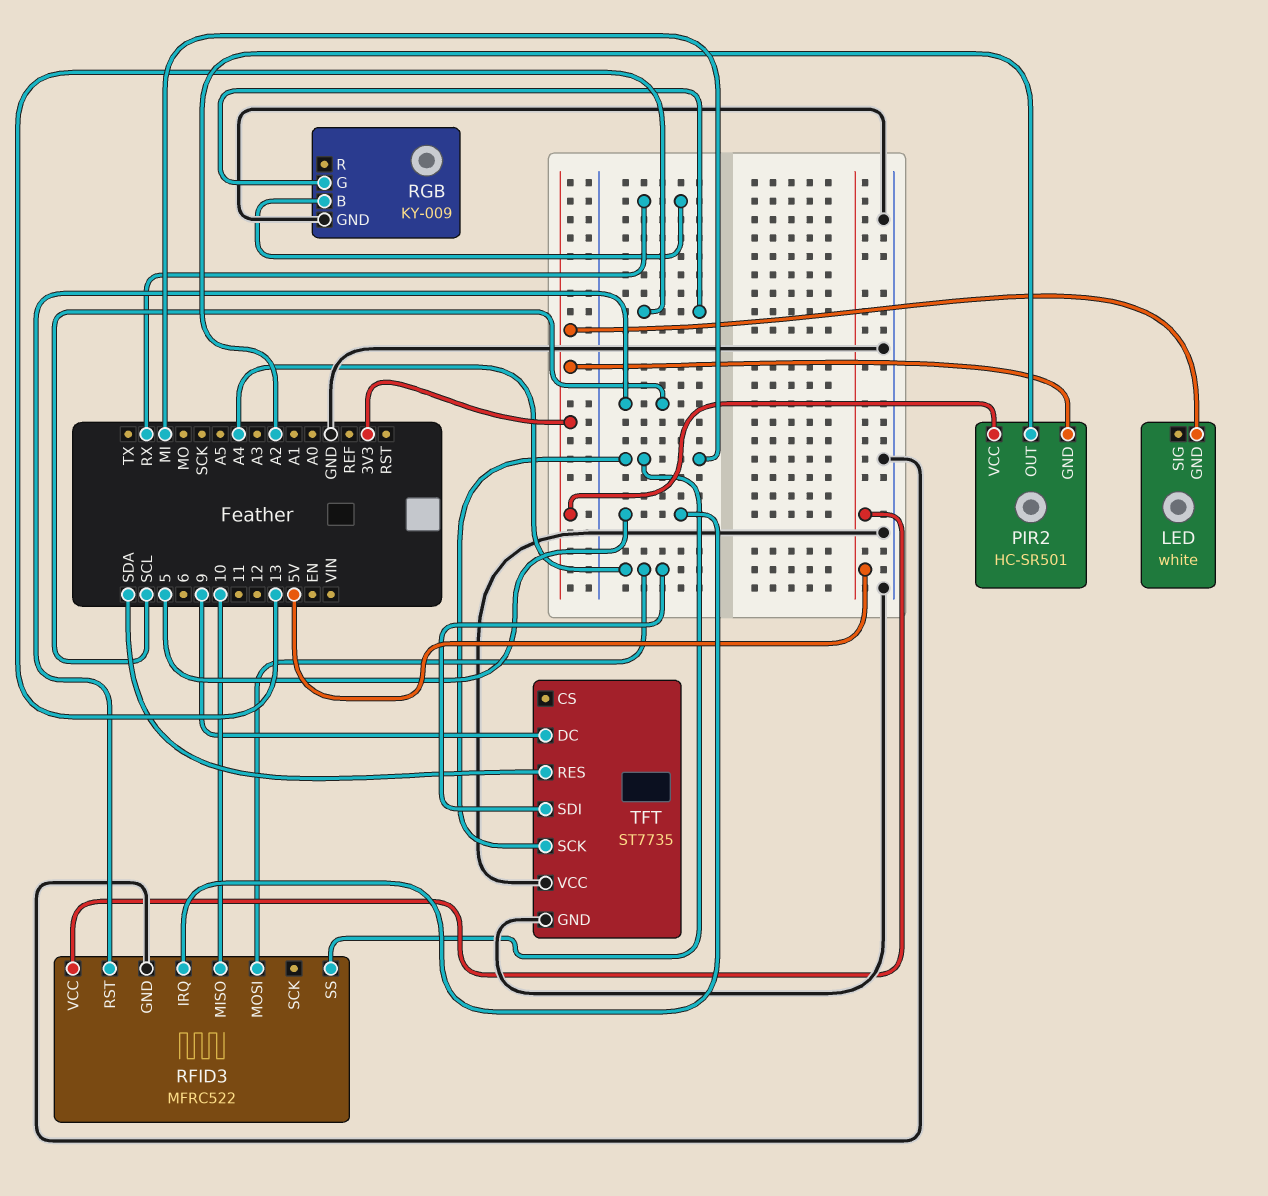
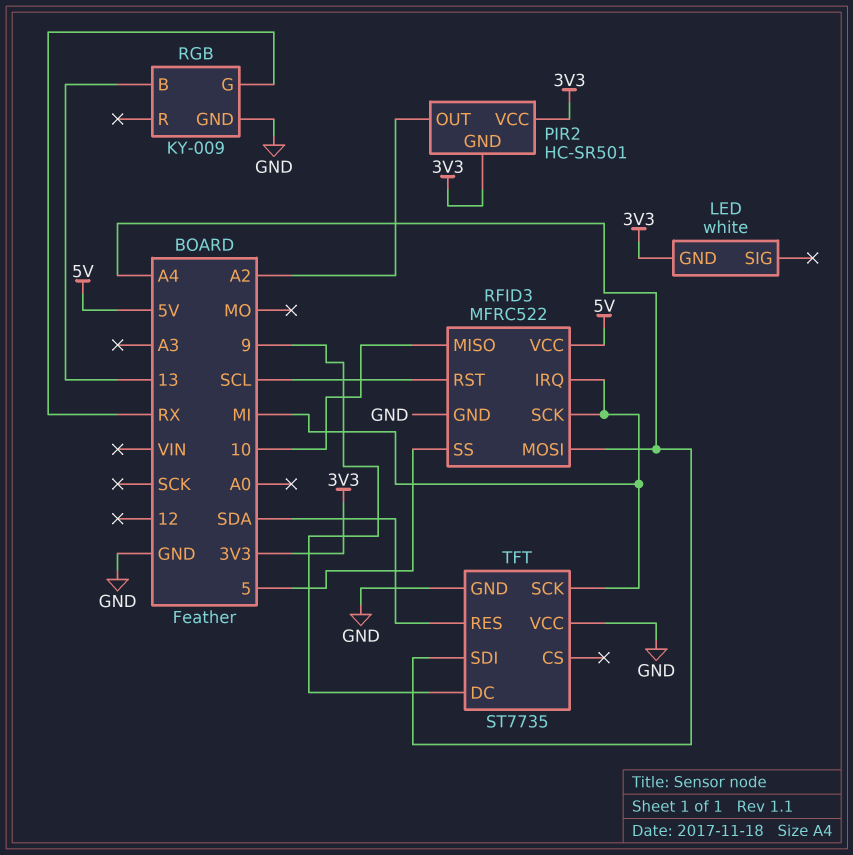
RFID3 pin IRQ: 5 -> MI
RFID3 pin SCK: none -> MI
RFID3 pin SS: MI -> 5
RGB pin B: RX -> 13
RGB pin G: 13 -> RX

